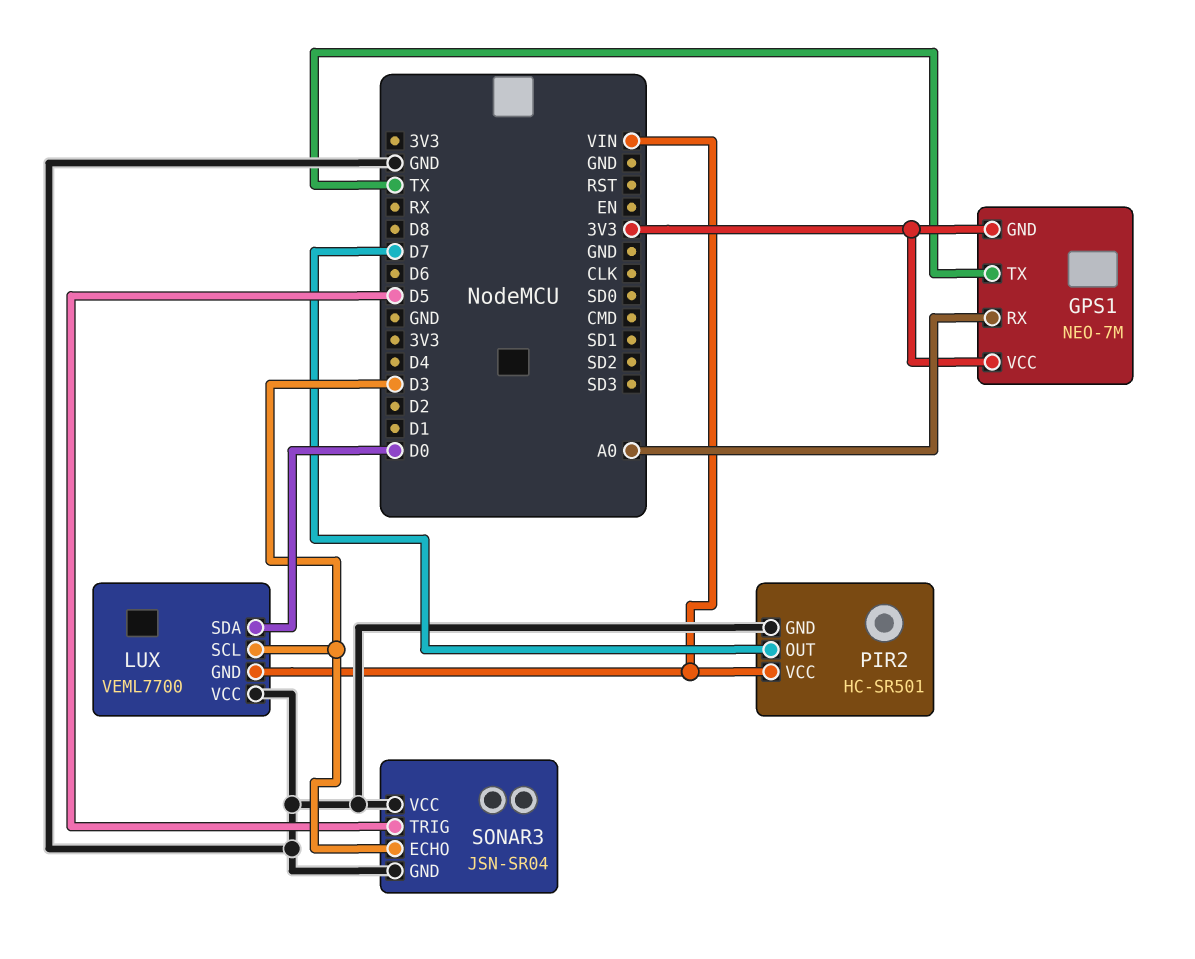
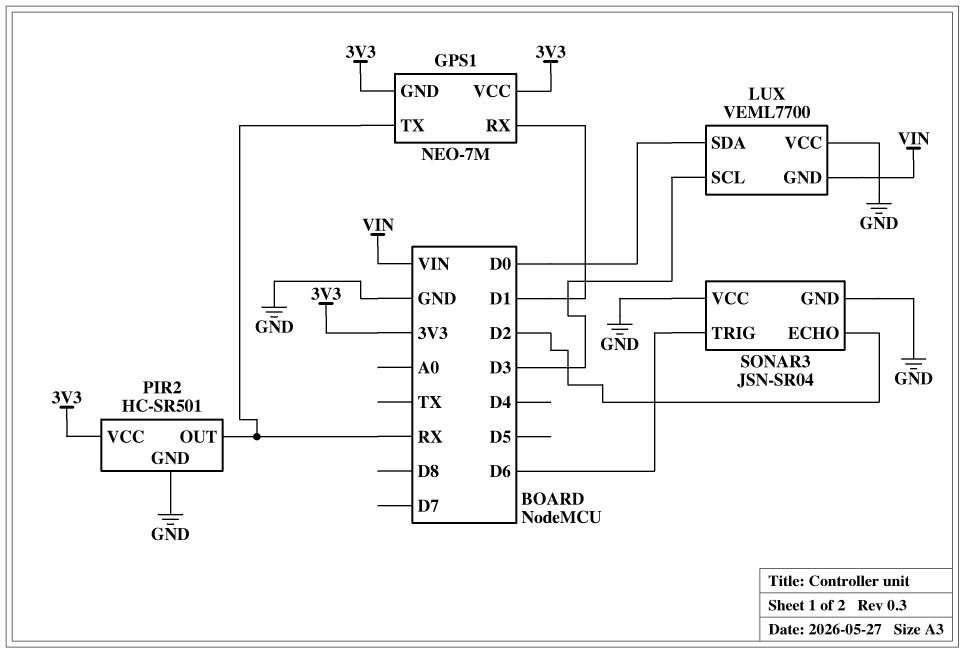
GPS1 pin RX: A0 -> D1
GPS1 pin TX: TX -> RX
PIR2 pin OUT: D7 -> RX
PIR2 pin VCC: VIN -> 3V3
SONAR3 pin ECHO: D3 -> D2
SONAR3 pin TRIG: D5 -> D6

